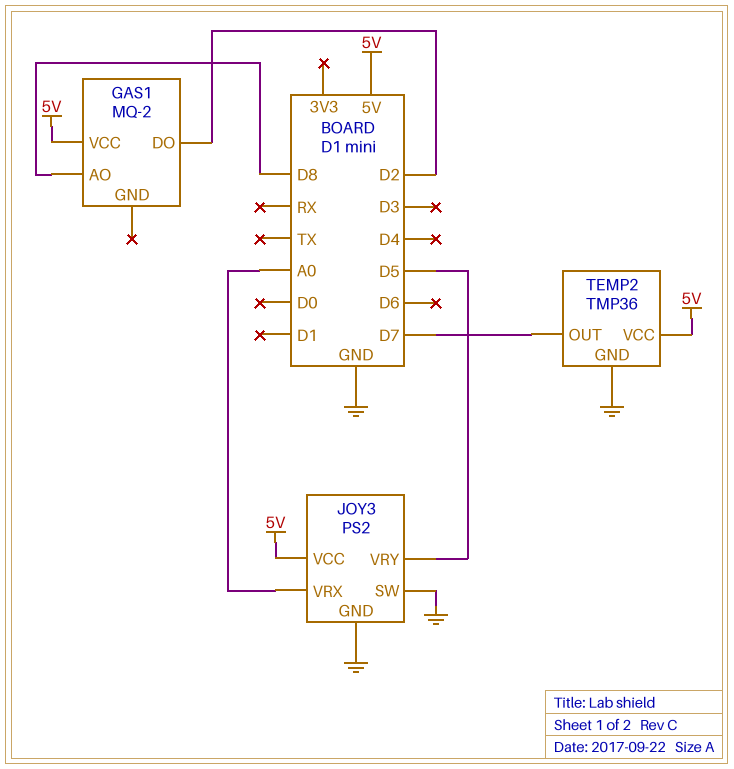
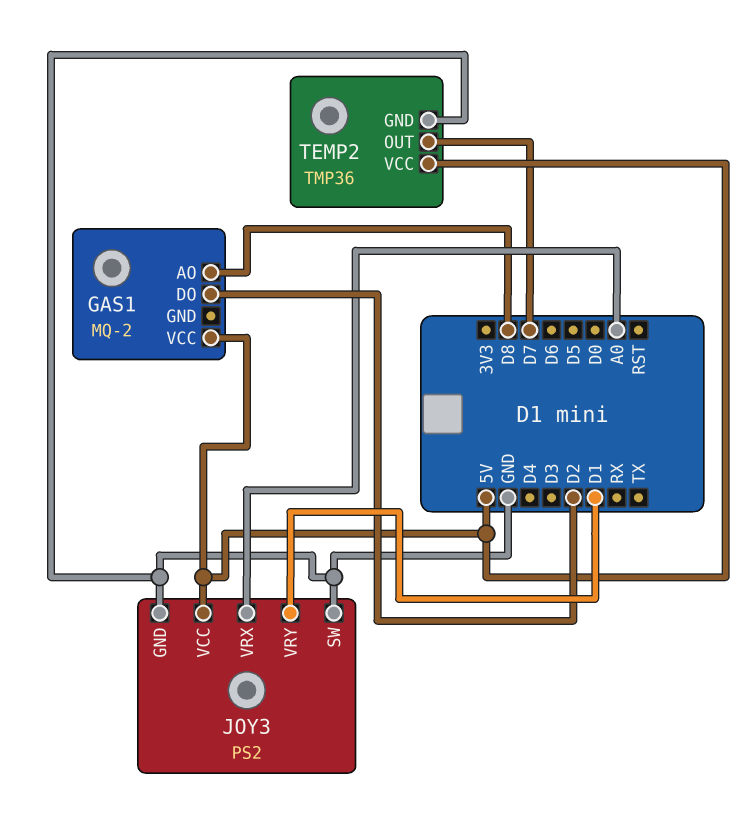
JOY3 pin VRY: D5 -> D1

